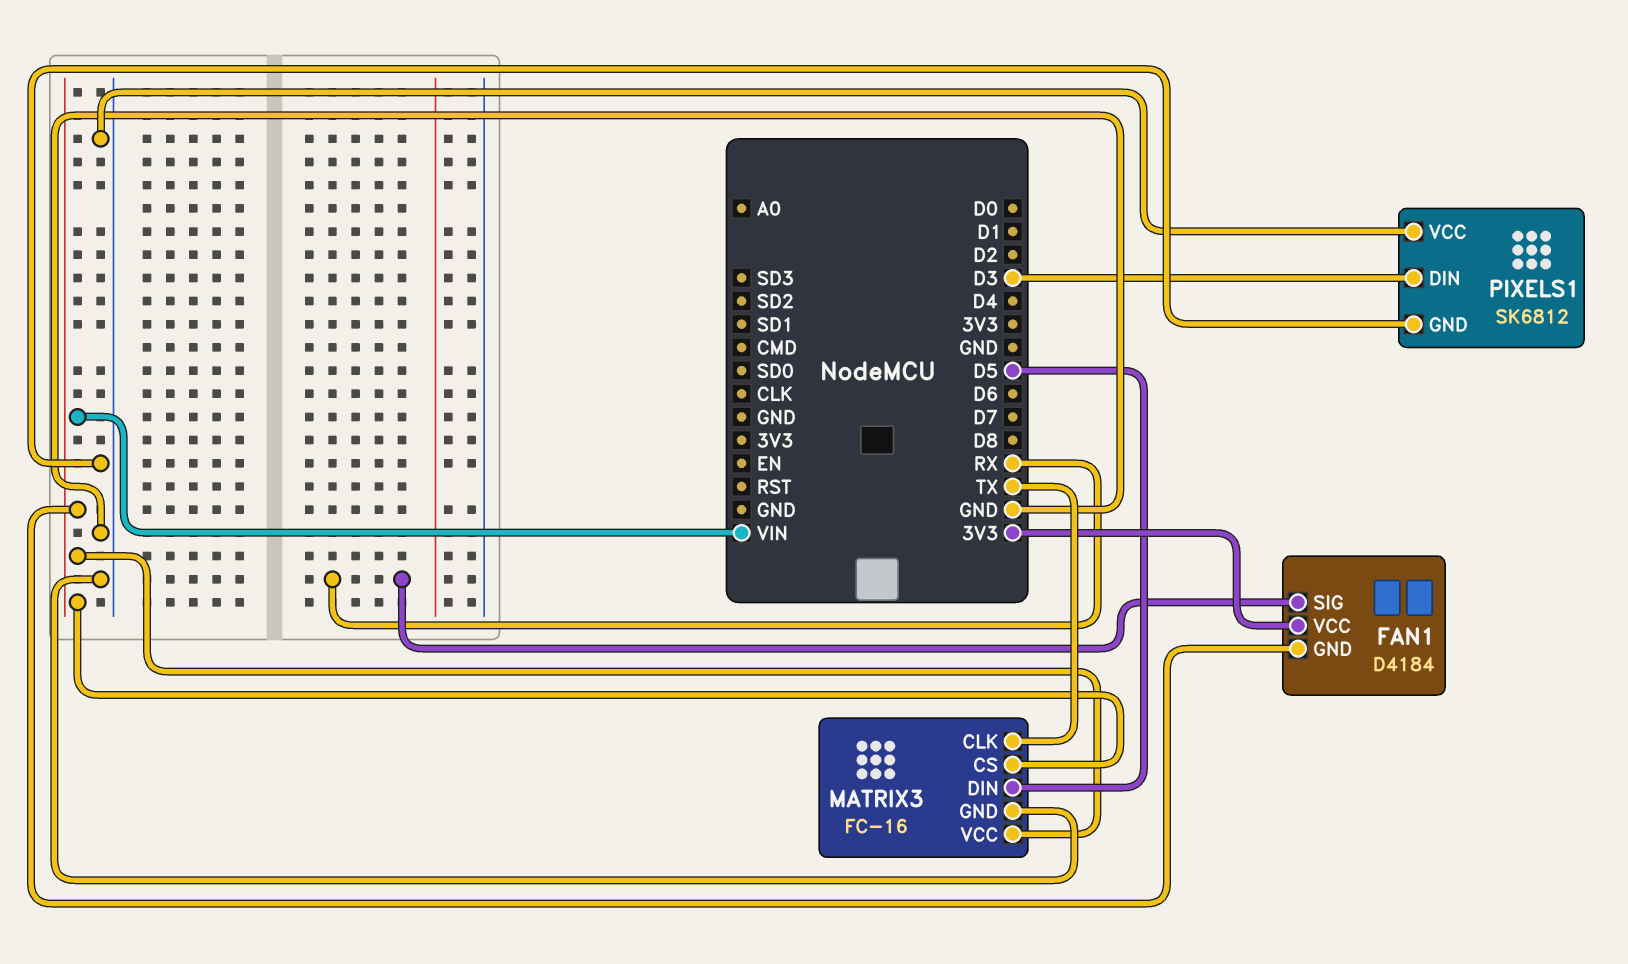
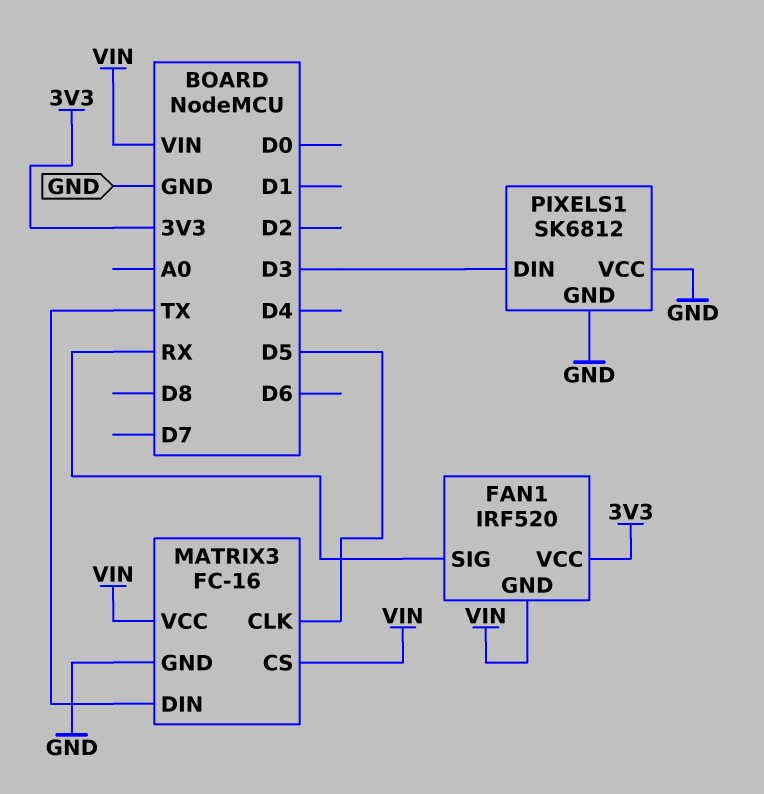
FAN1: D4184 -> IRF520
MATRIX3 pin CLK: TX -> D5
MATRIX3 pin DIN: D5 -> TX

